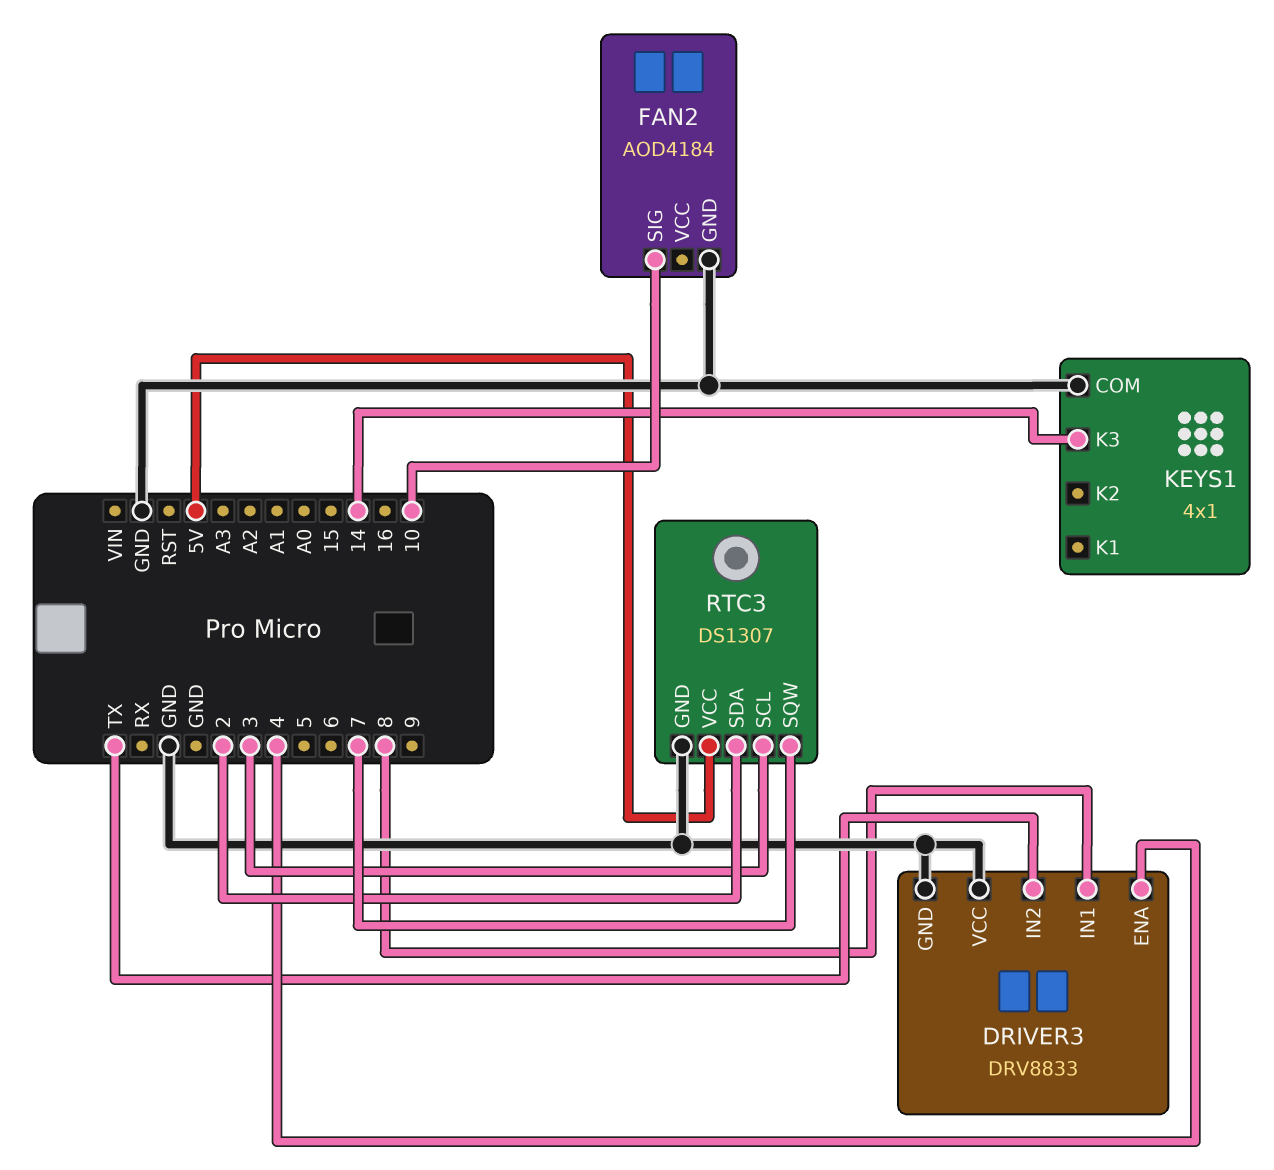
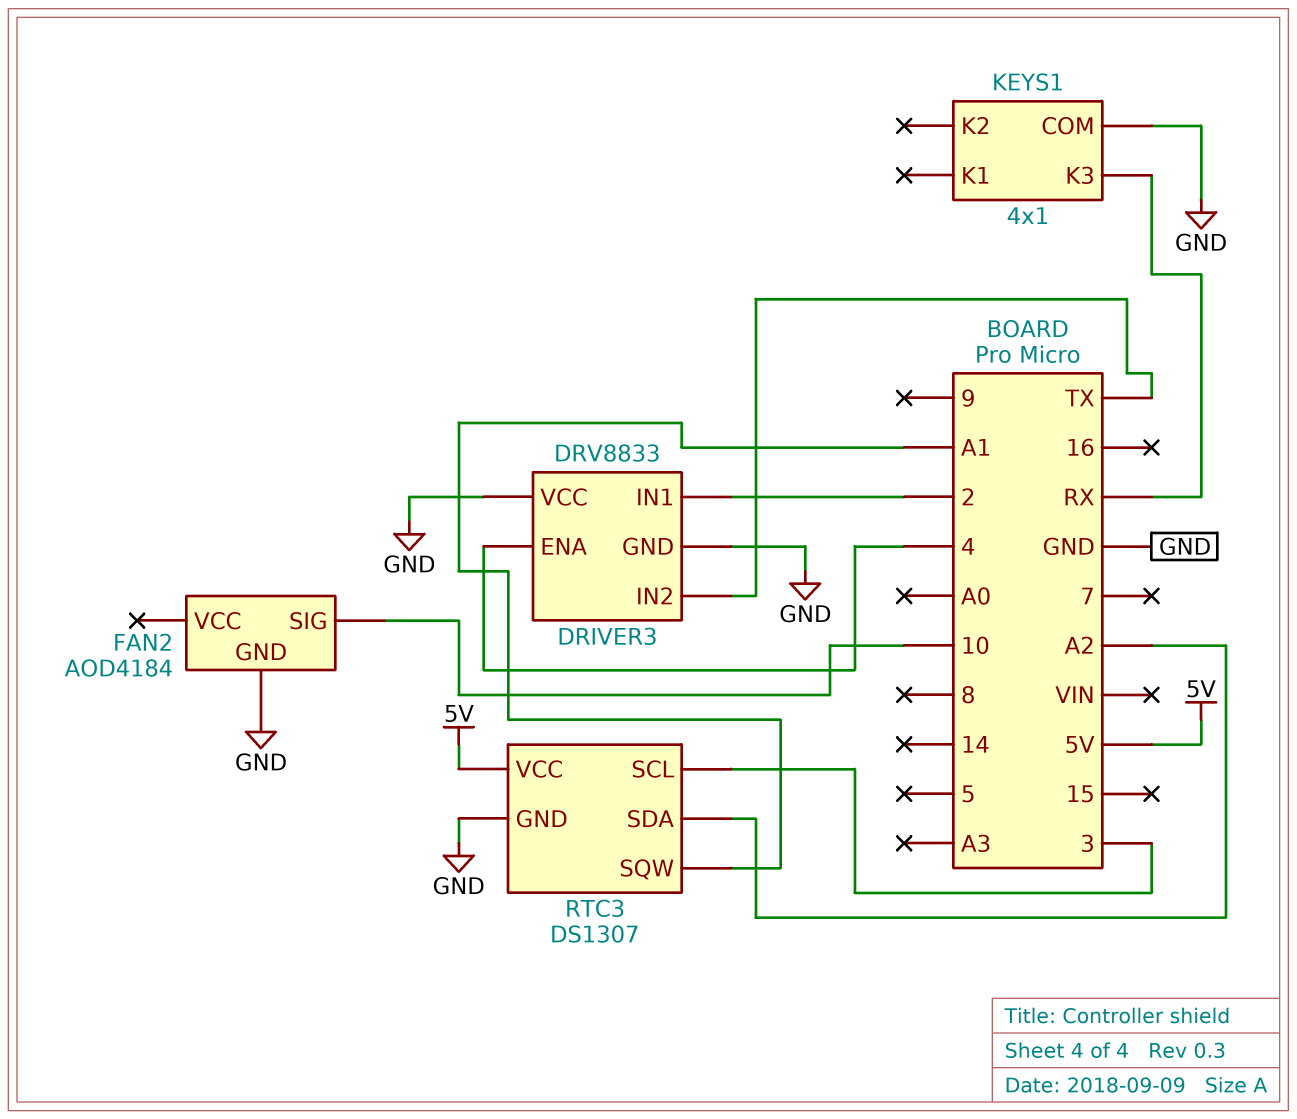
DRIVER3 pin IN1: 8 -> 2
KEYS1 pin K3: 14 -> RX
RTC3 pin SDA: 2 -> A2
RTC3 pin SQW: 7 -> A1

